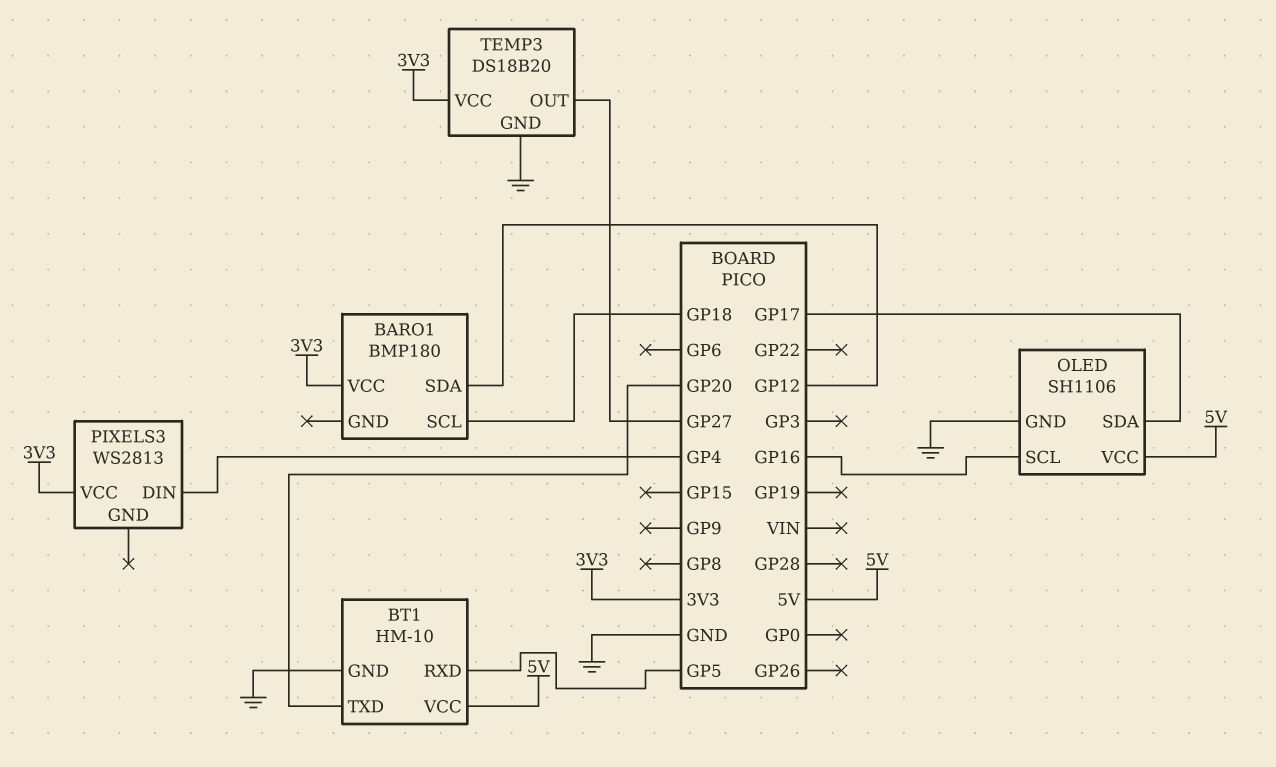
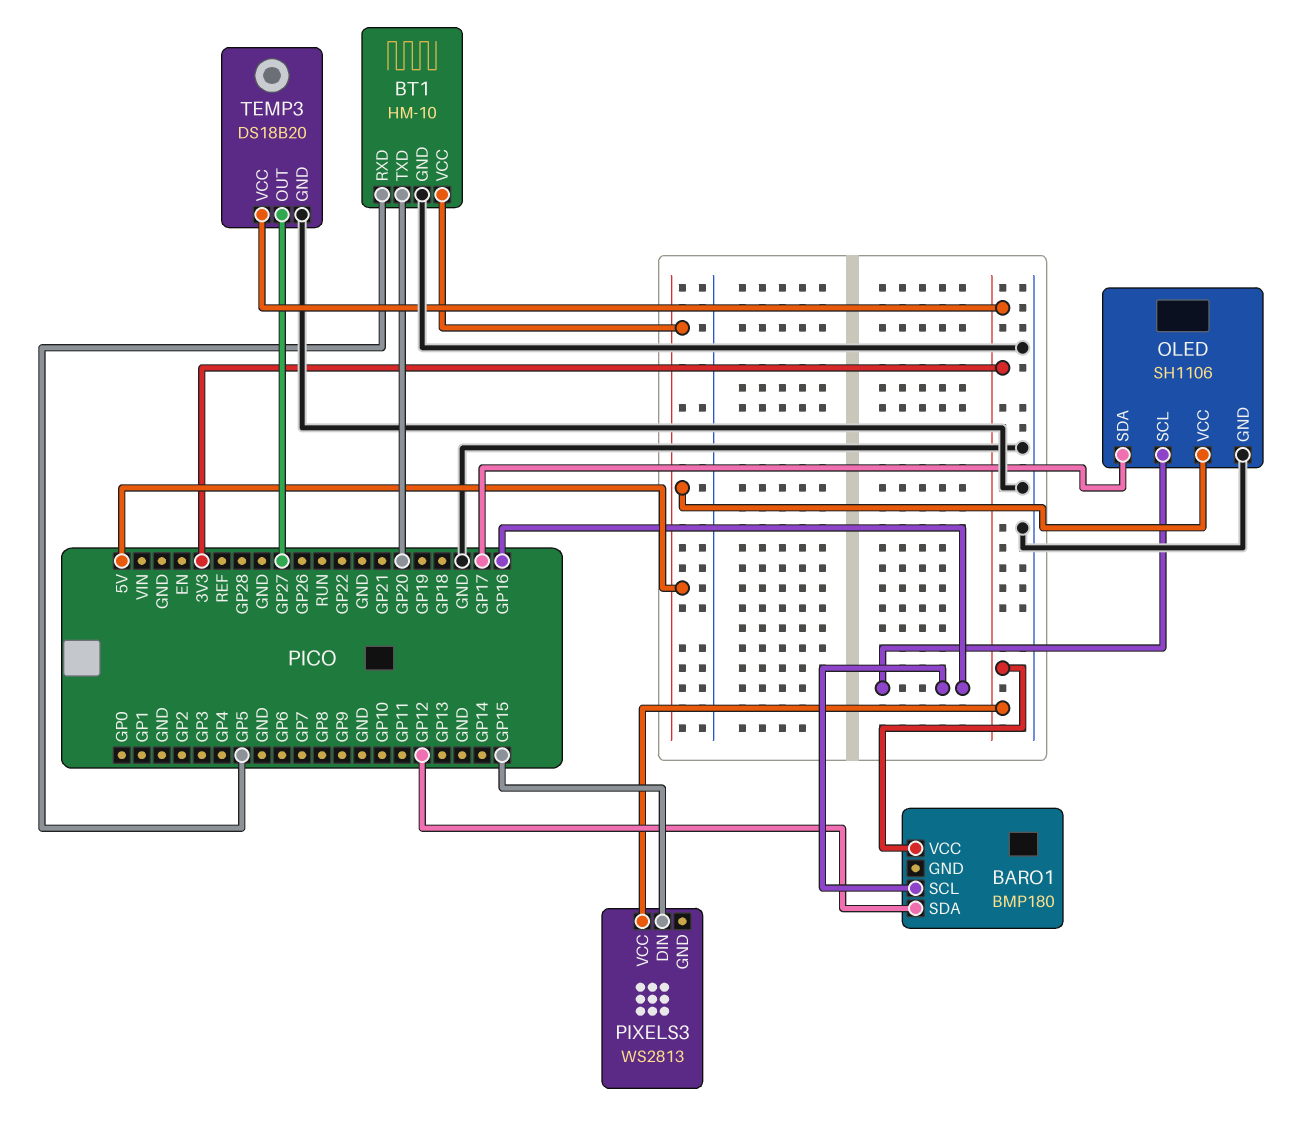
BARO1 pin SCL: GP18 -> GP16
PIXELS3 pin DIN: GP4 -> GP15

